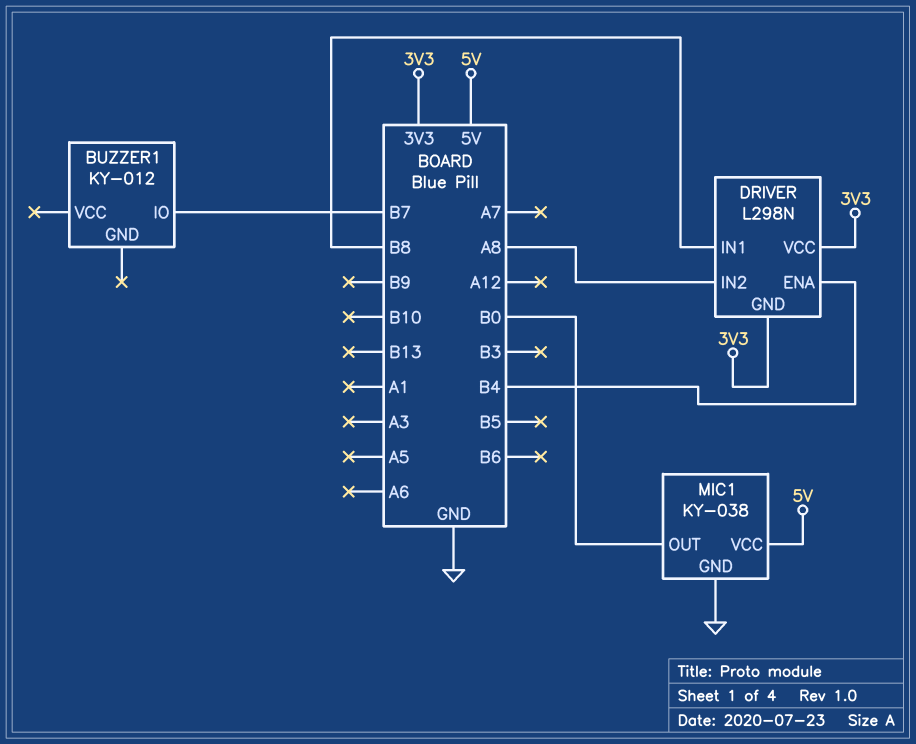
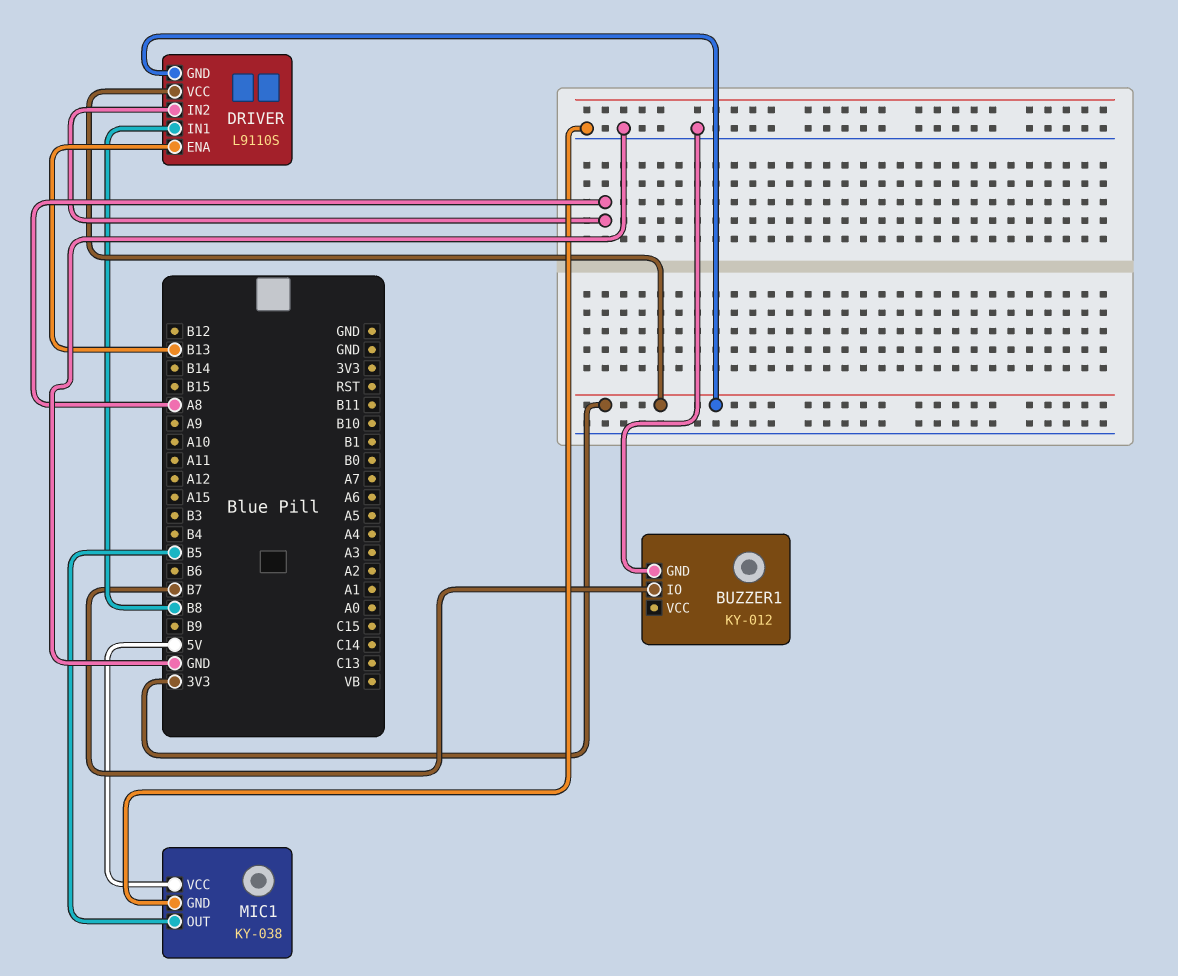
BUZZER1 pin GND: none -> GND
DRIVER: L298N -> L9110S
DRIVER pin ENA: B4 -> B13
MIC1 pin OUT: B0 -> B5

